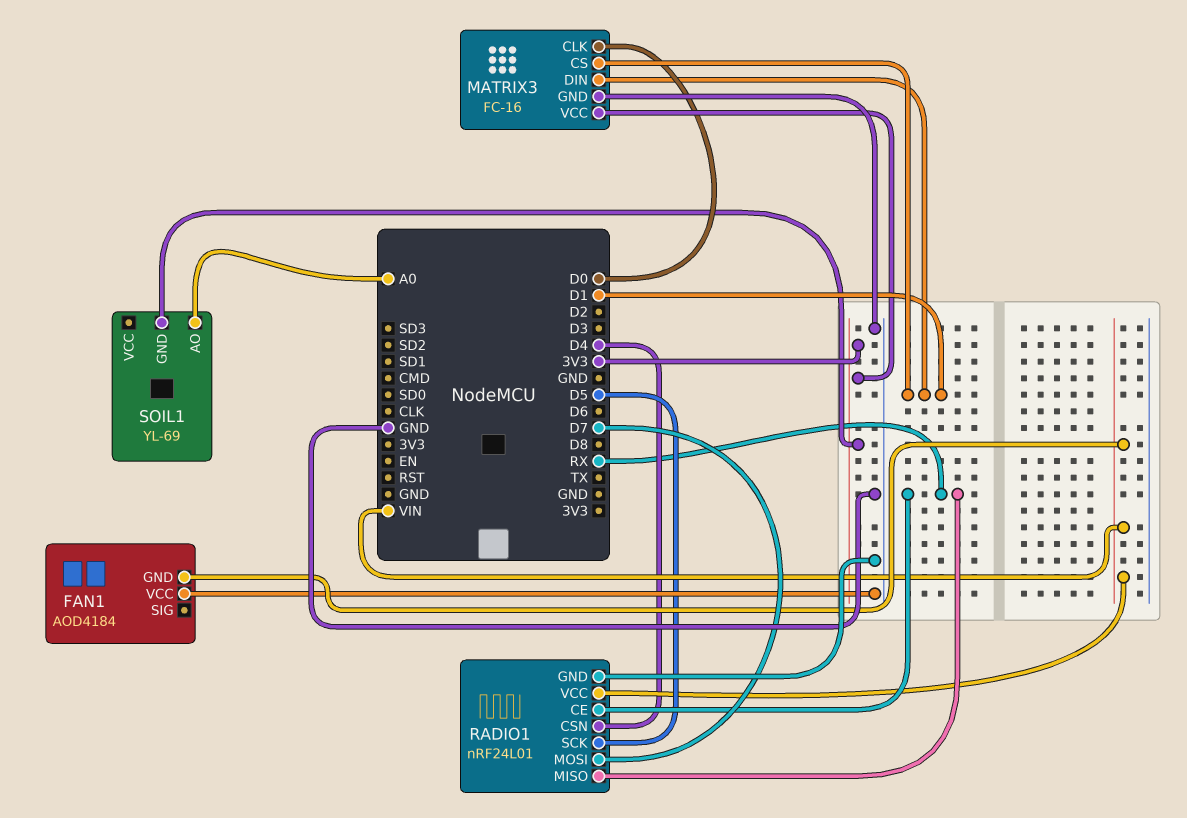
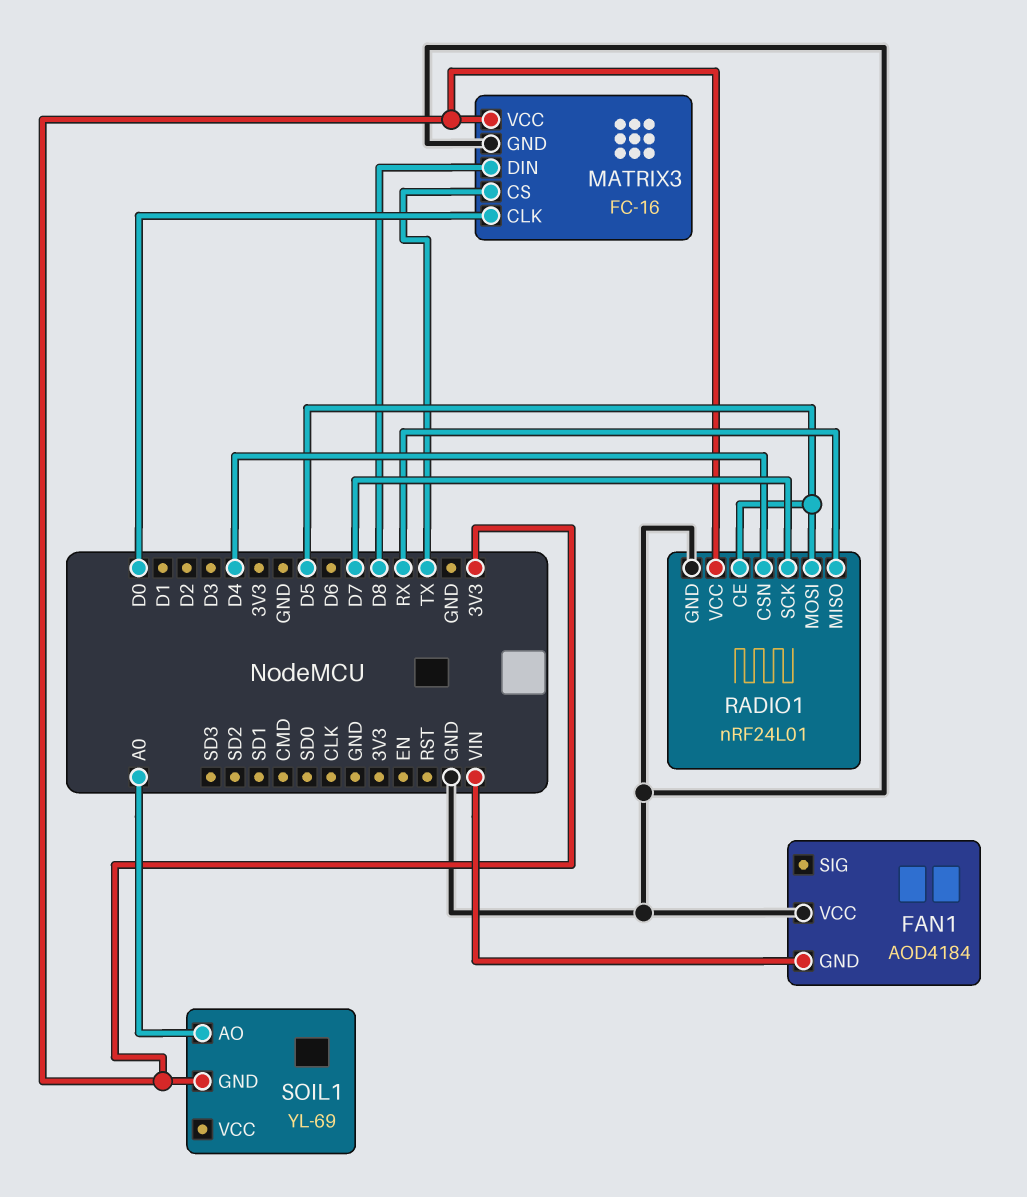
MATRIX3 pin CS: D1 -> TX
MATRIX3 pin DIN: D1 -> D8
RADIO1 pin CE: RX -> D5
RADIO1 pin MOSI: D7 -> D5
RADIO1 pin SCK: D5 -> D7
RADIO1 pin VCC: VIN -> 3V3

